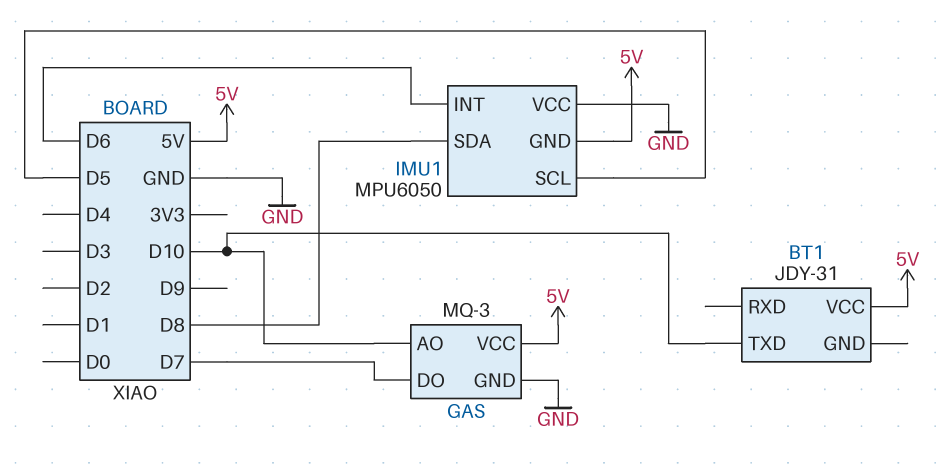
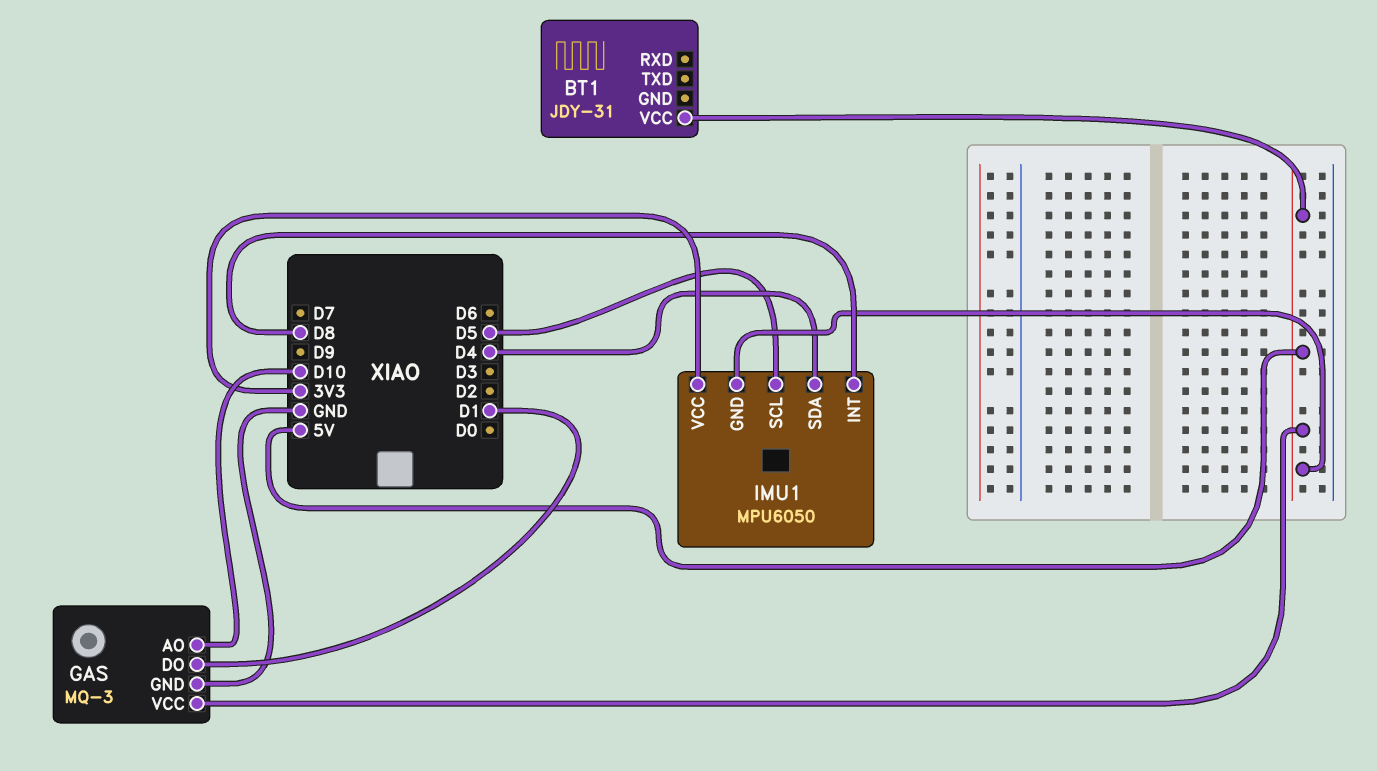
BT1 pin TXD: D10 -> none
GAS pin DO: D7 -> D1
IMU1 pin INT: D6 -> D8
IMU1 pin SDA: D8 -> D4
IMU1 pin VCC: GND -> 3V3

